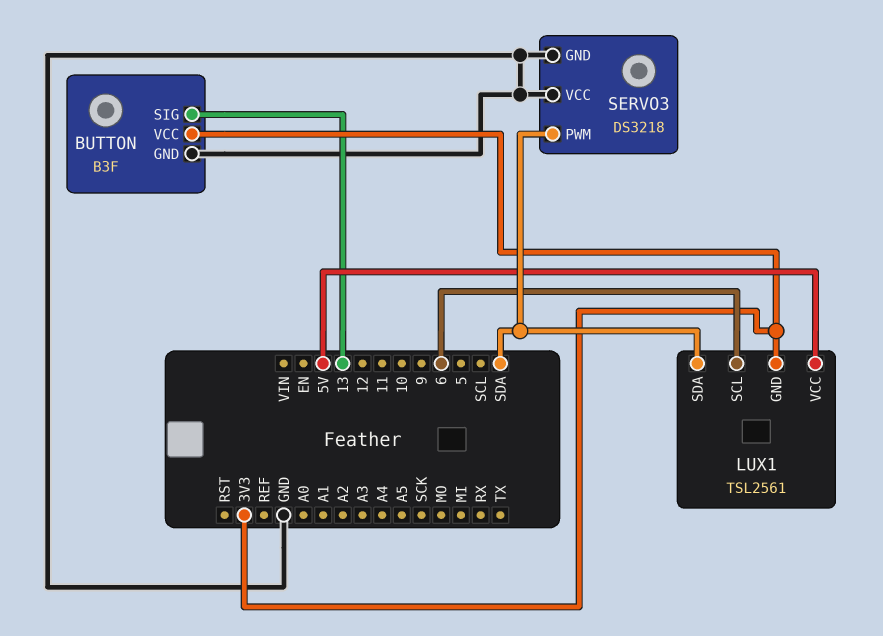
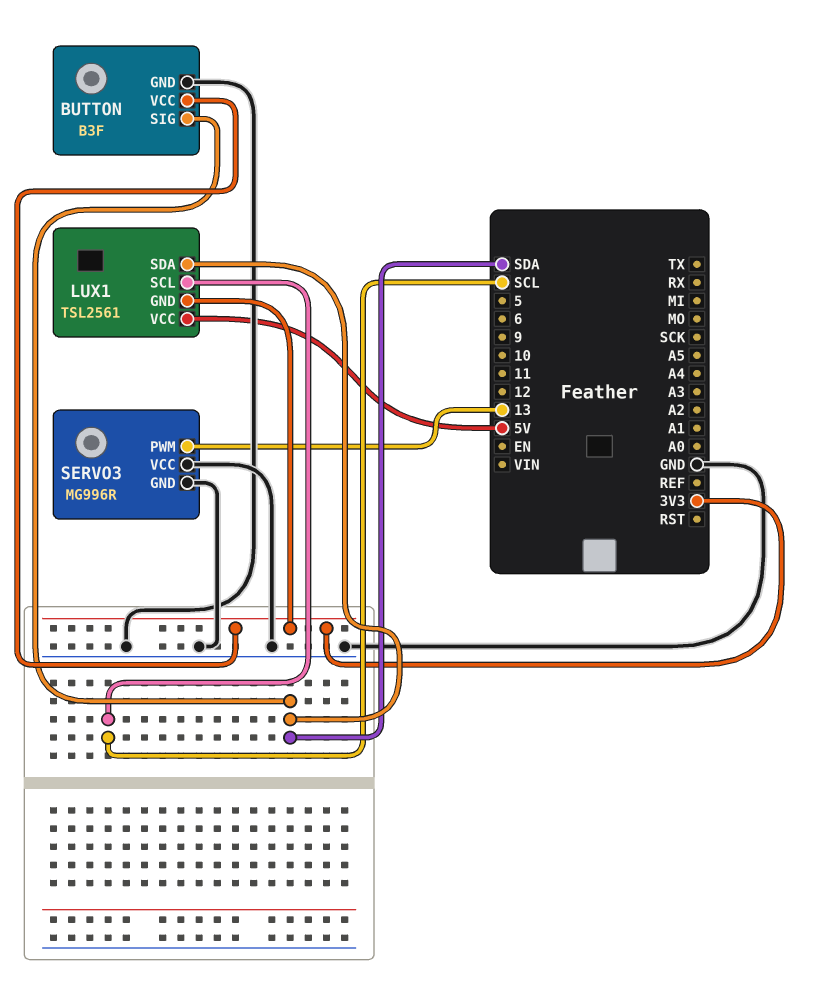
BUTTON pin SIG: 13 -> SDA
LUX1 pin SCL: 6 -> SCL
SERVO3: DS3218 -> MG996R
SERVO3 pin PWM: SDA -> 13

